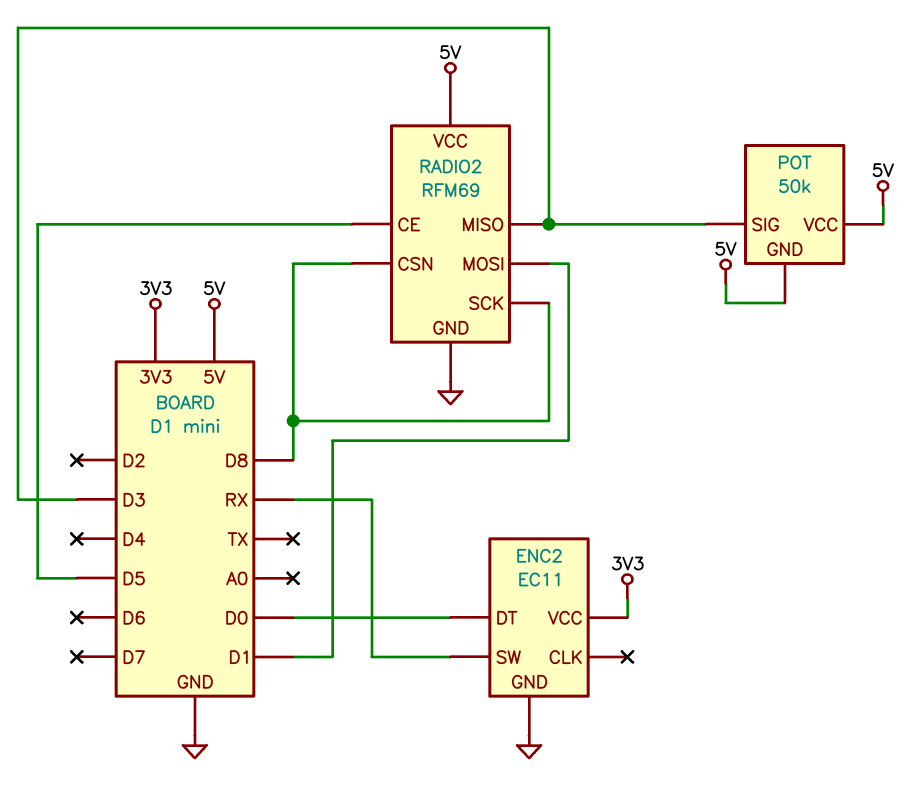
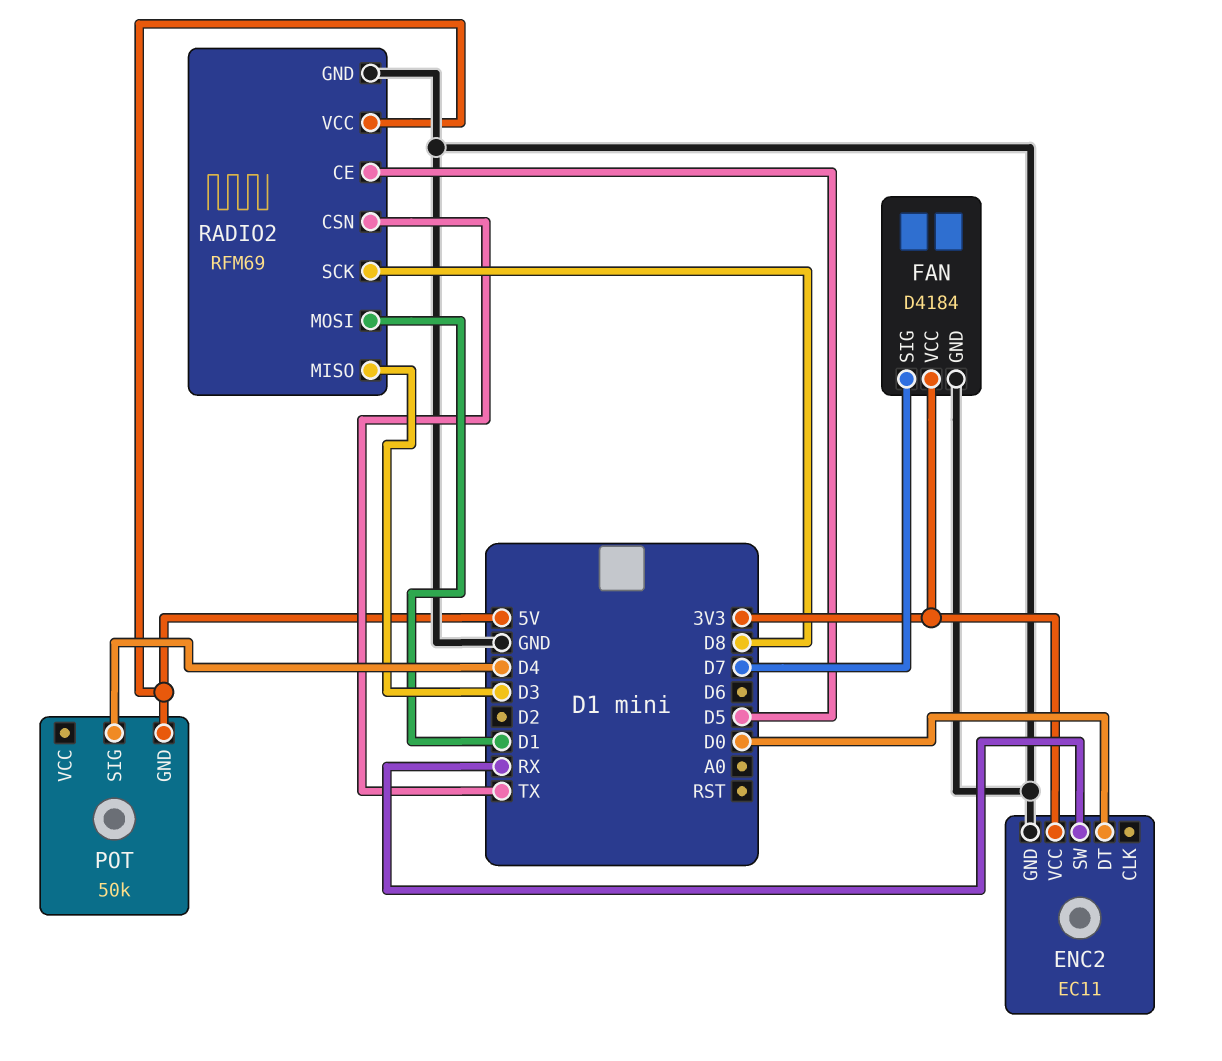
FAN: none -> D4184
FAN pin GND: none -> GND
FAN pin SIG: none -> D7
FAN pin VCC: none -> 3V3
POT pin SIG: D3 -> D4
POT pin VCC: 5V -> none
RADIO2 pin CSN: D8 -> TX

